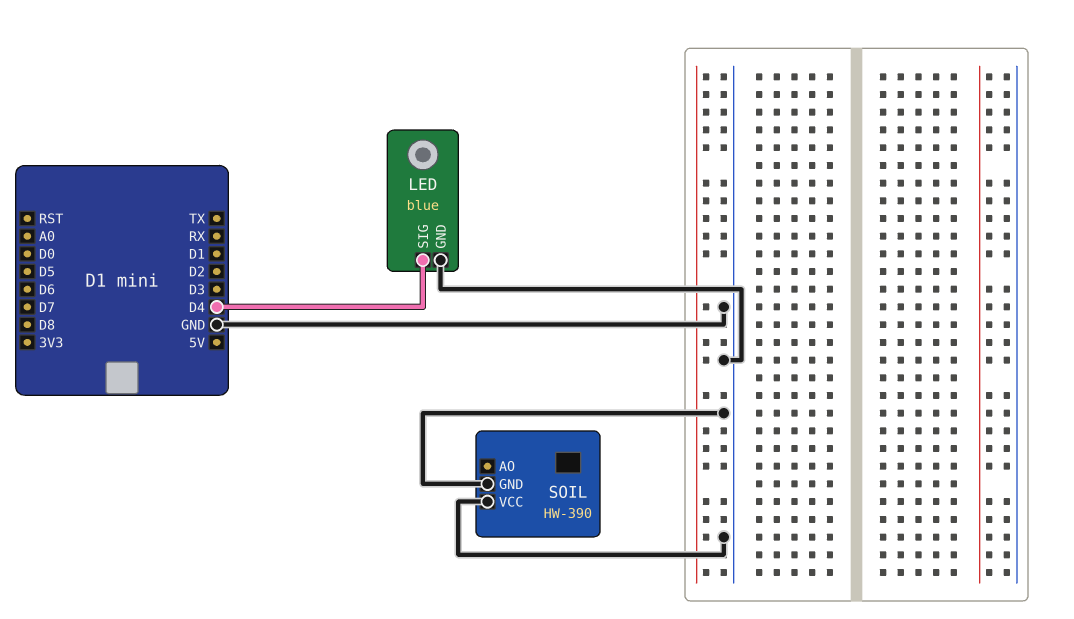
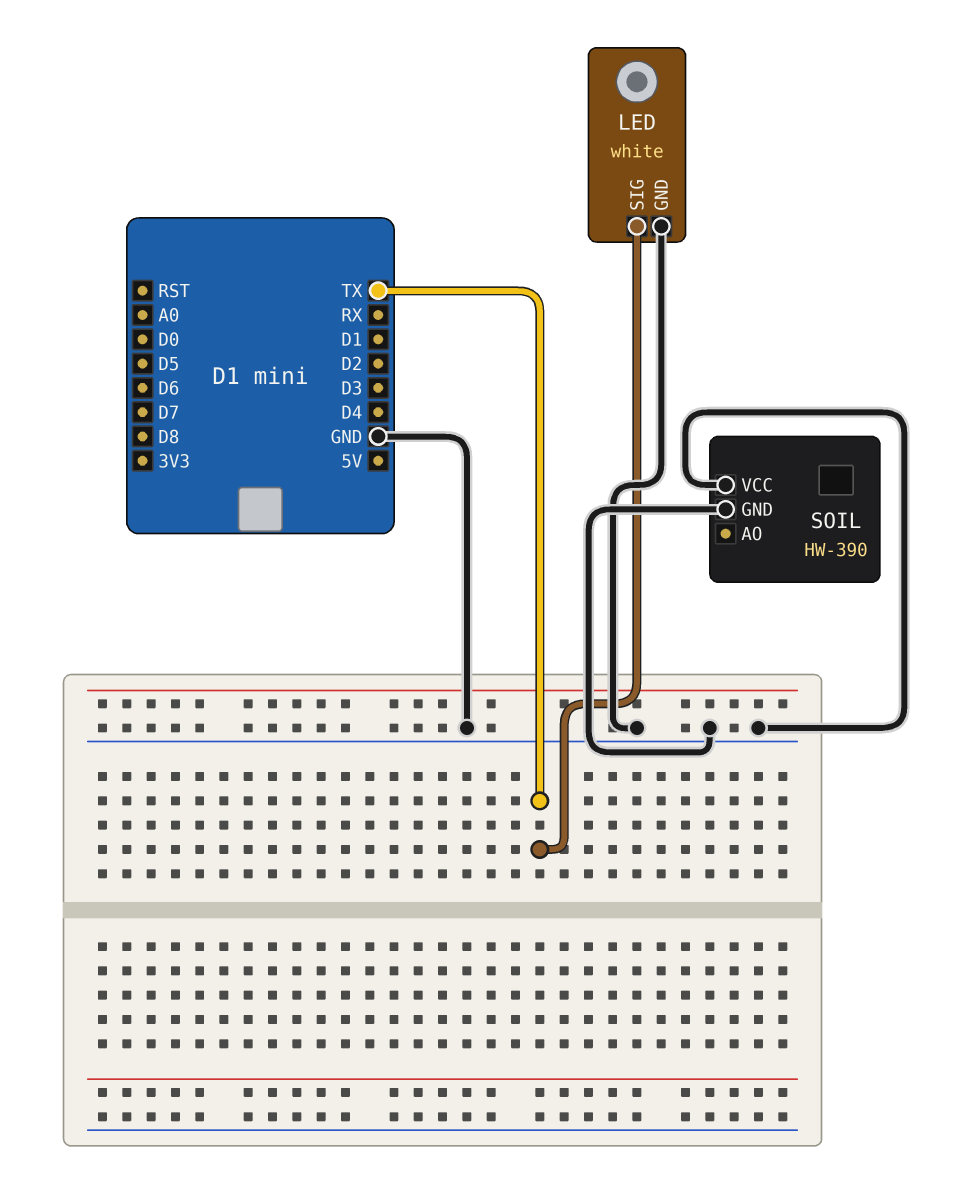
LED: blue -> white
LED pin SIG: D4 -> TX

